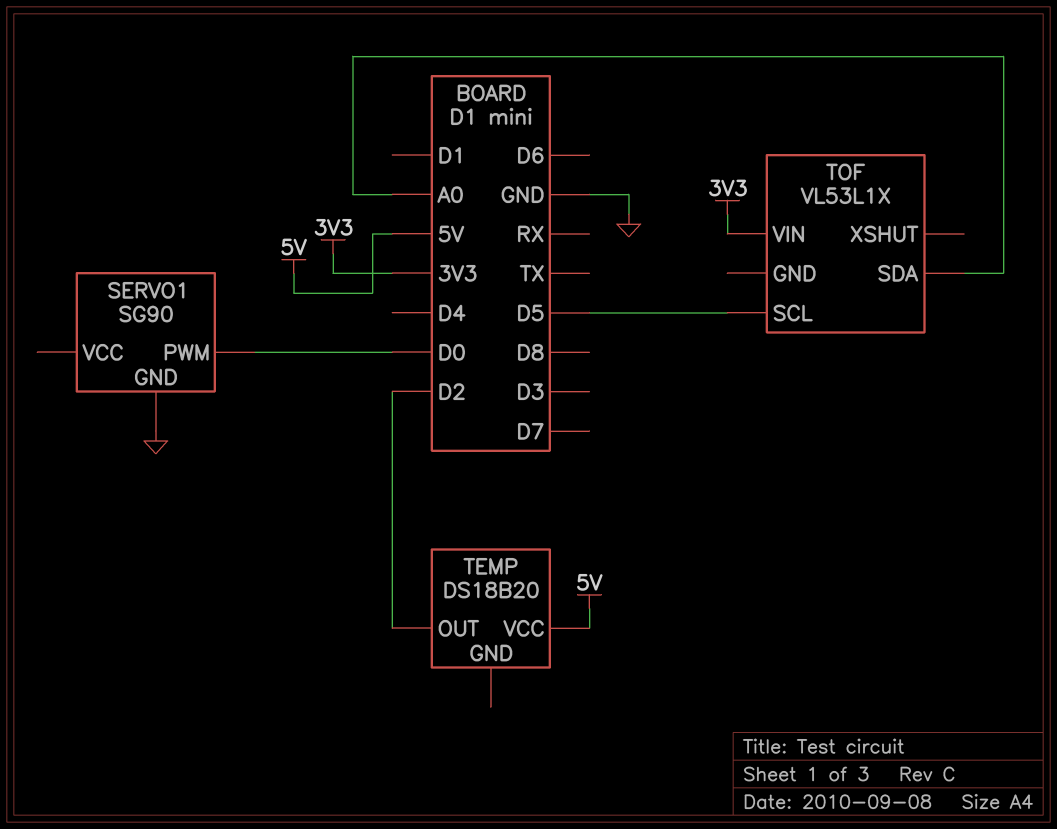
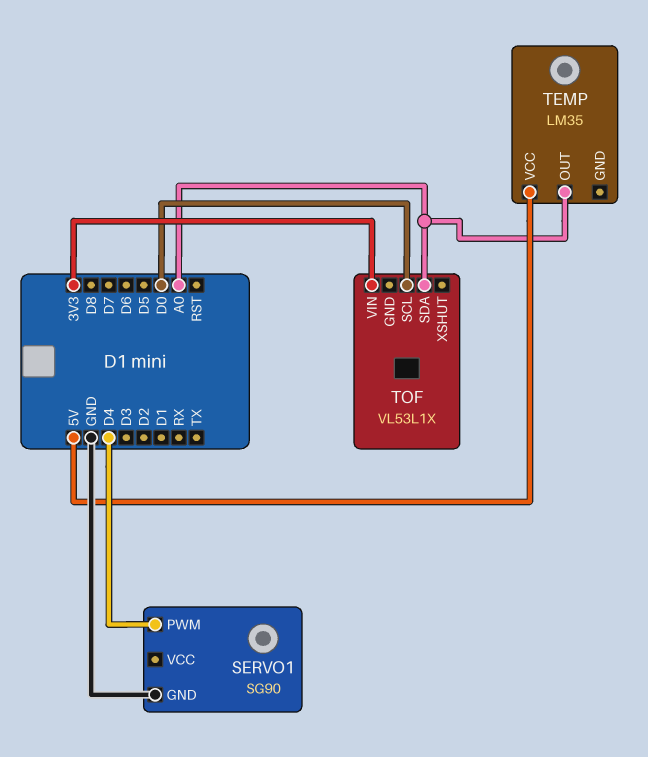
SERVO1 pin PWM: D0 -> D4
TEMP: DS18B20 -> LM35
TEMP pin OUT: D2 -> A0
TOF pin SCL: D5 -> D0

